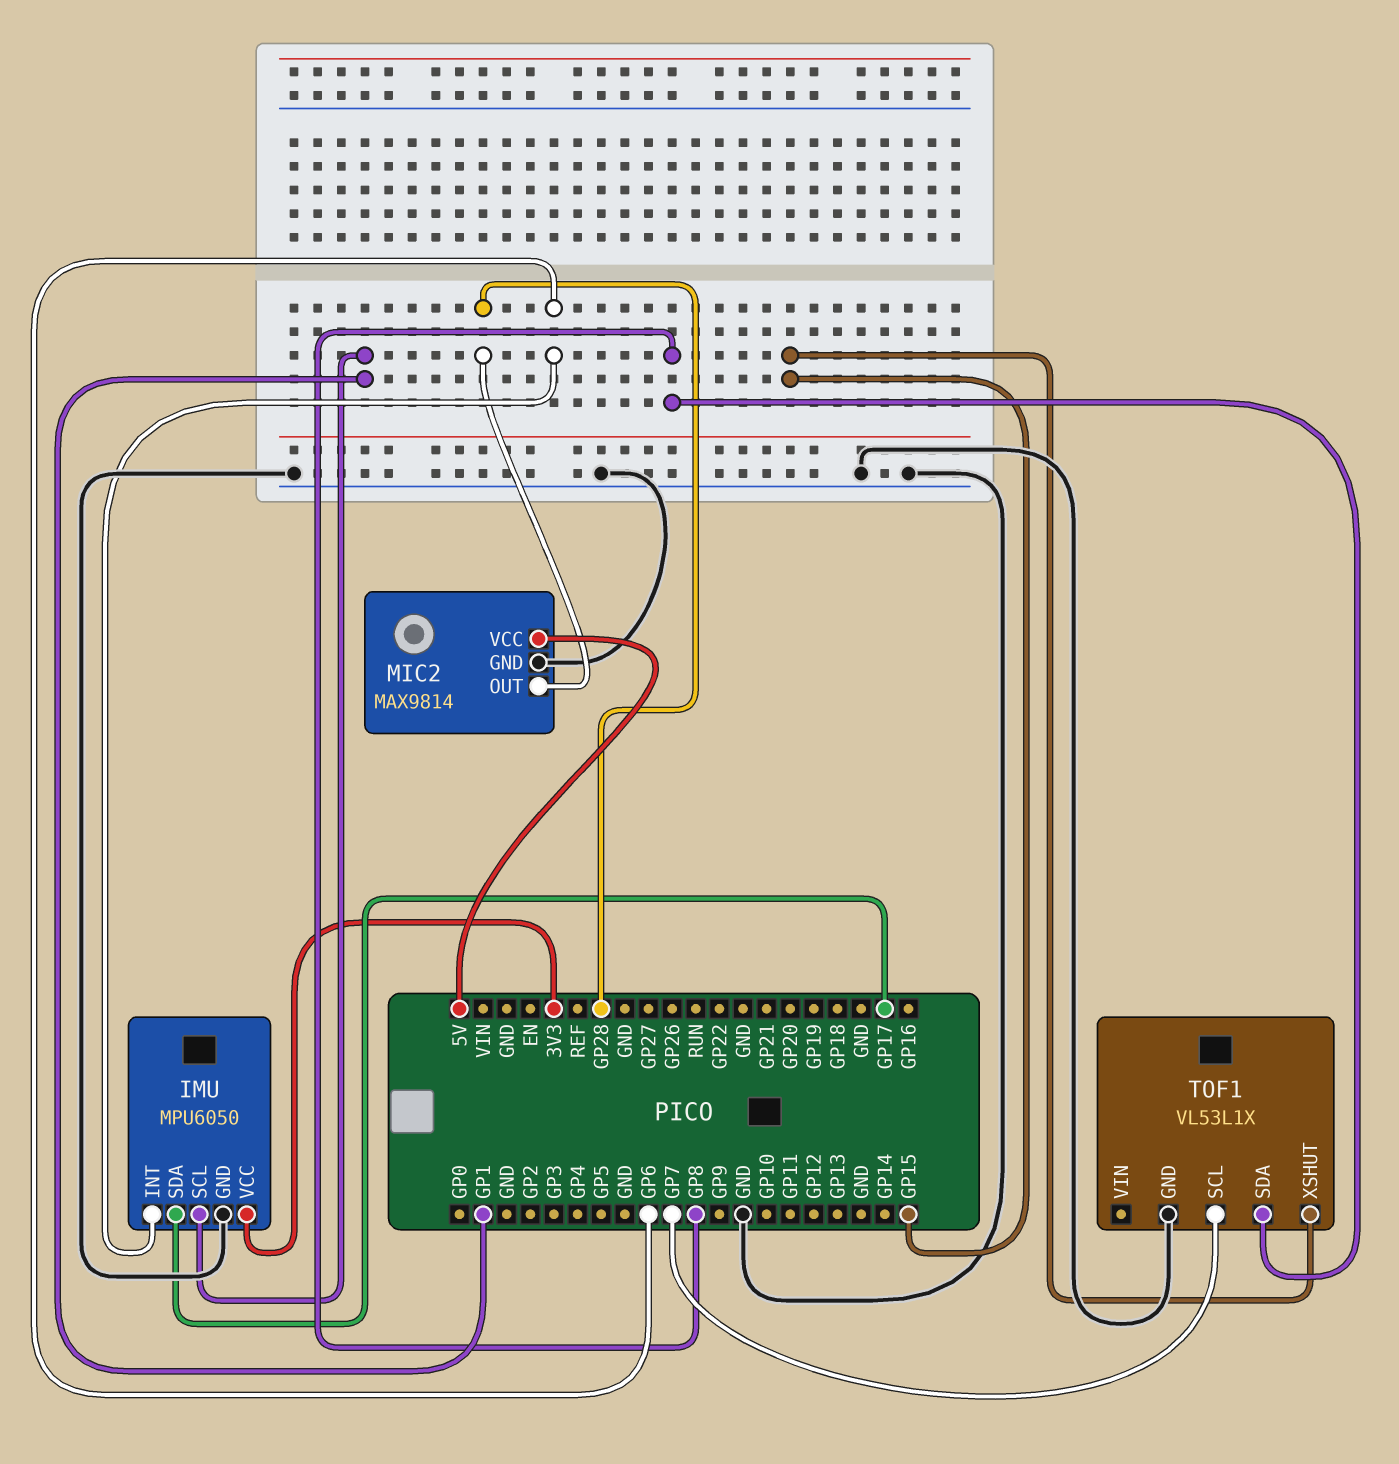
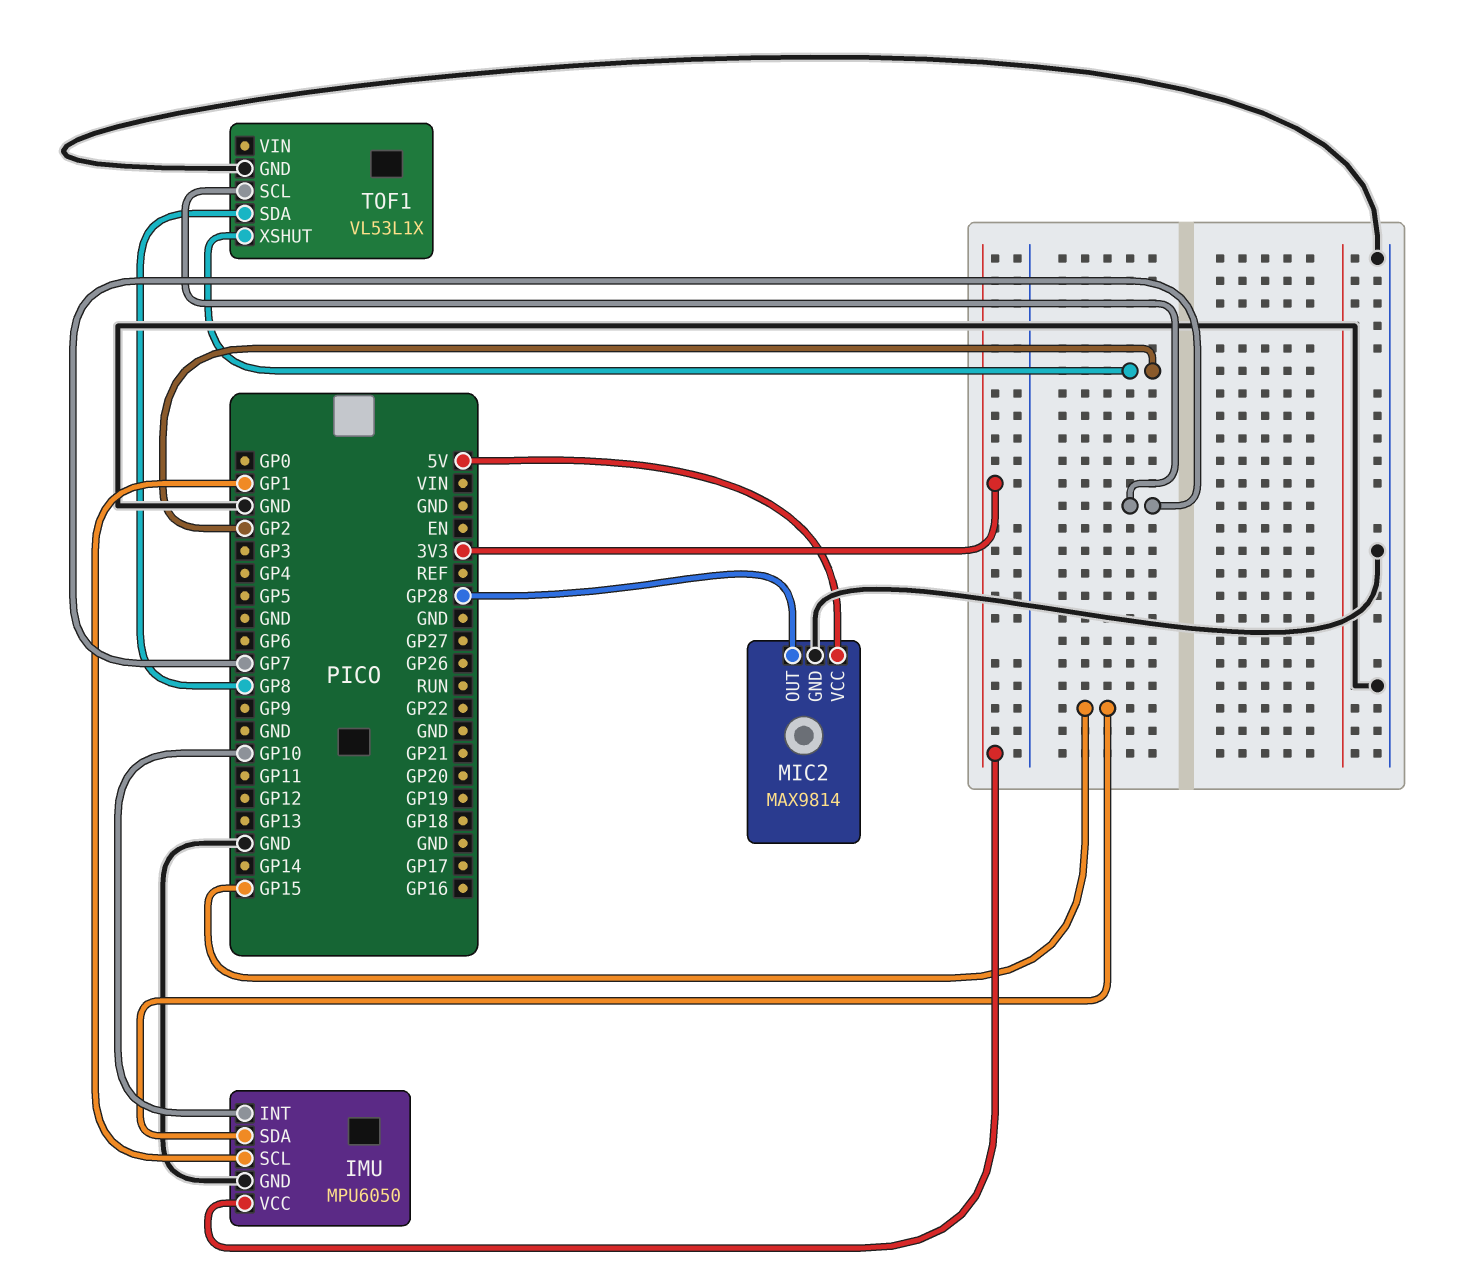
IMU pin INT: GP6 -> GP10
IMU pin SDA: GP17 -> GP15
TOF1 pin XSHUT: GP15 -> GP2

